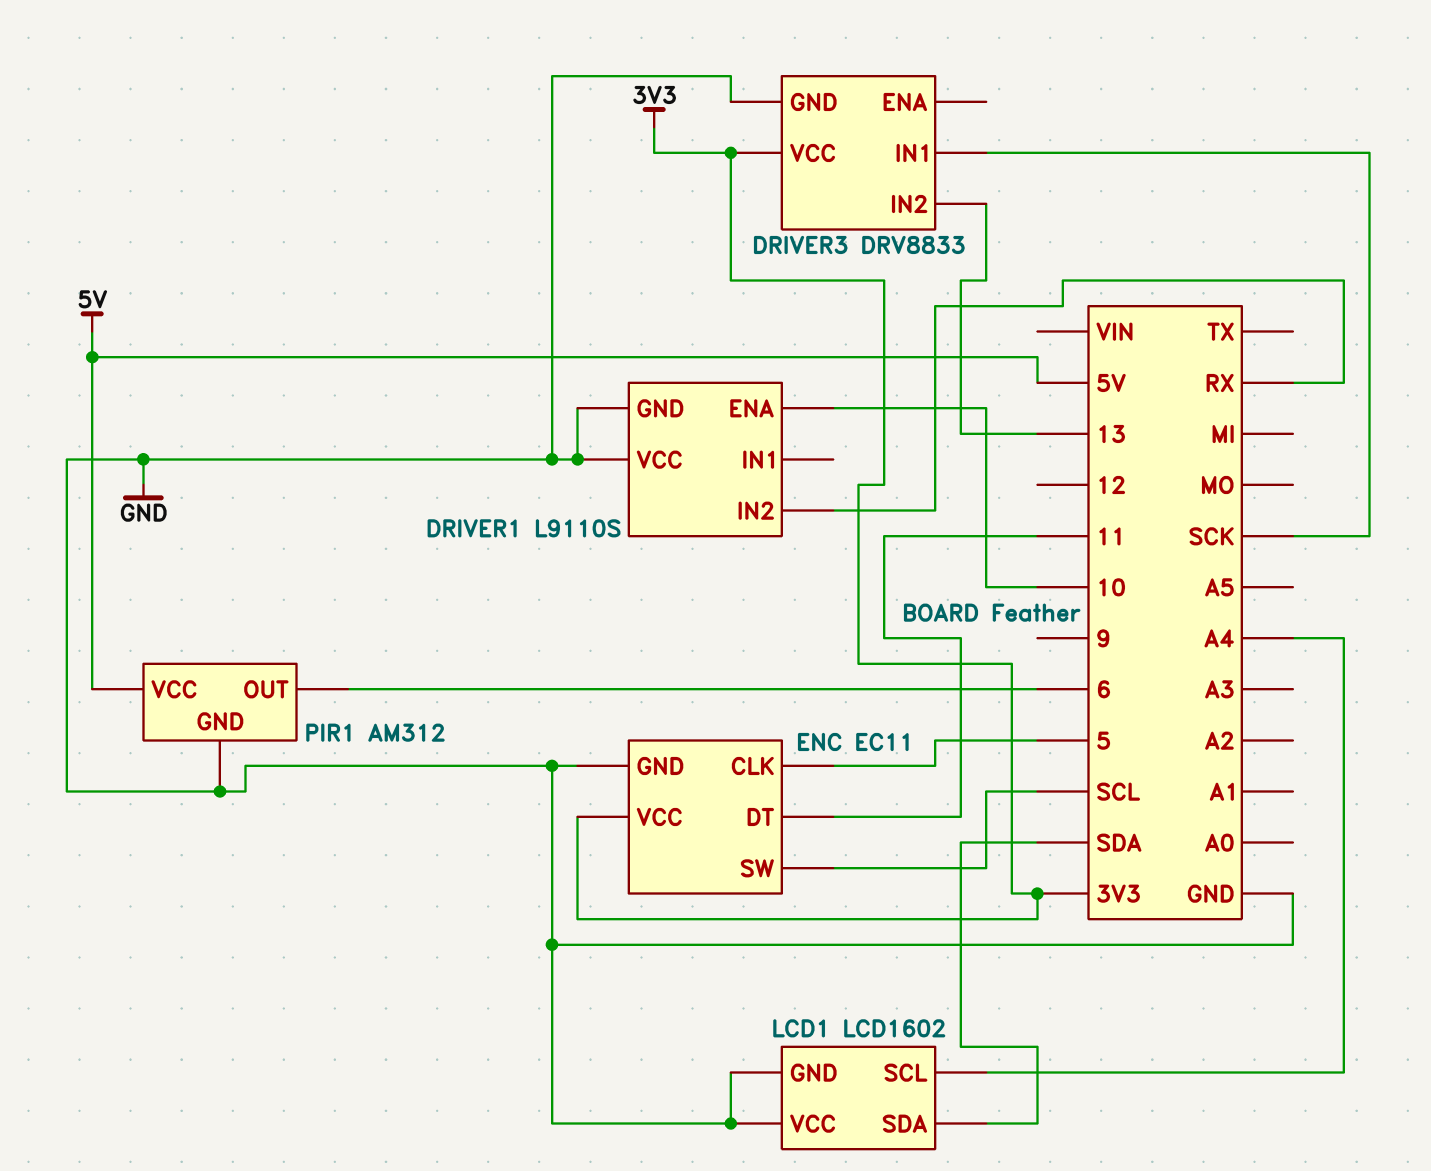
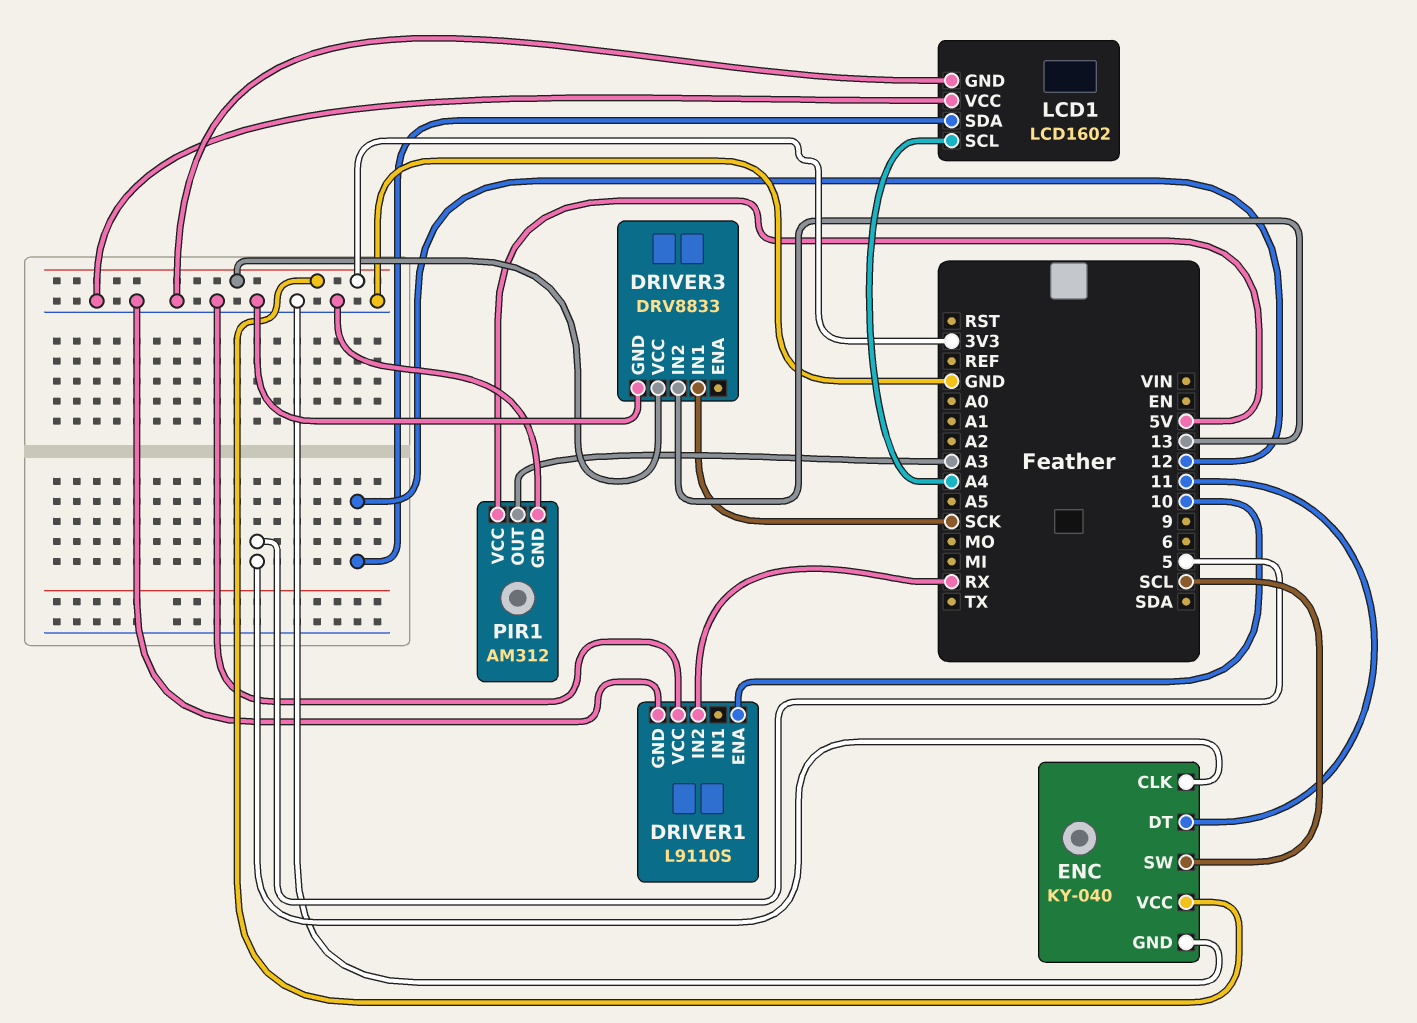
ENC: EC11 -> KY-040
LCD1 pin SDA: SDA -> 12
PIR1 pin OUT: 6 -> A3

